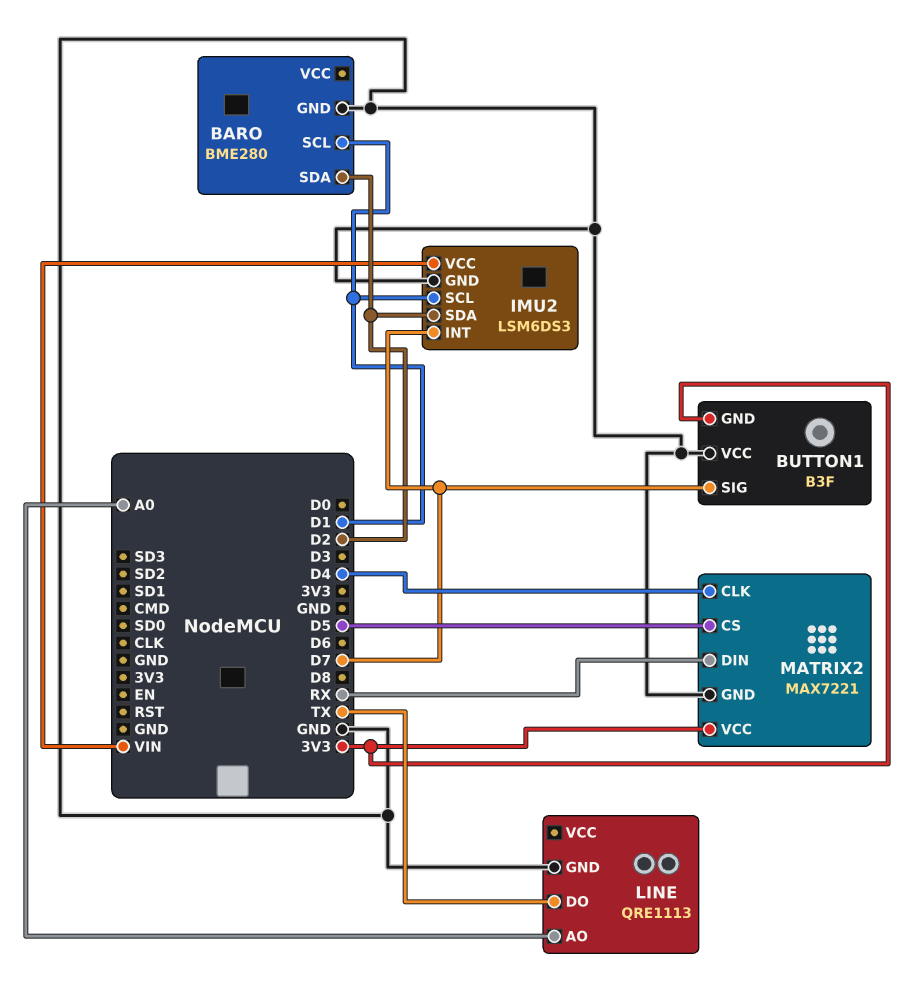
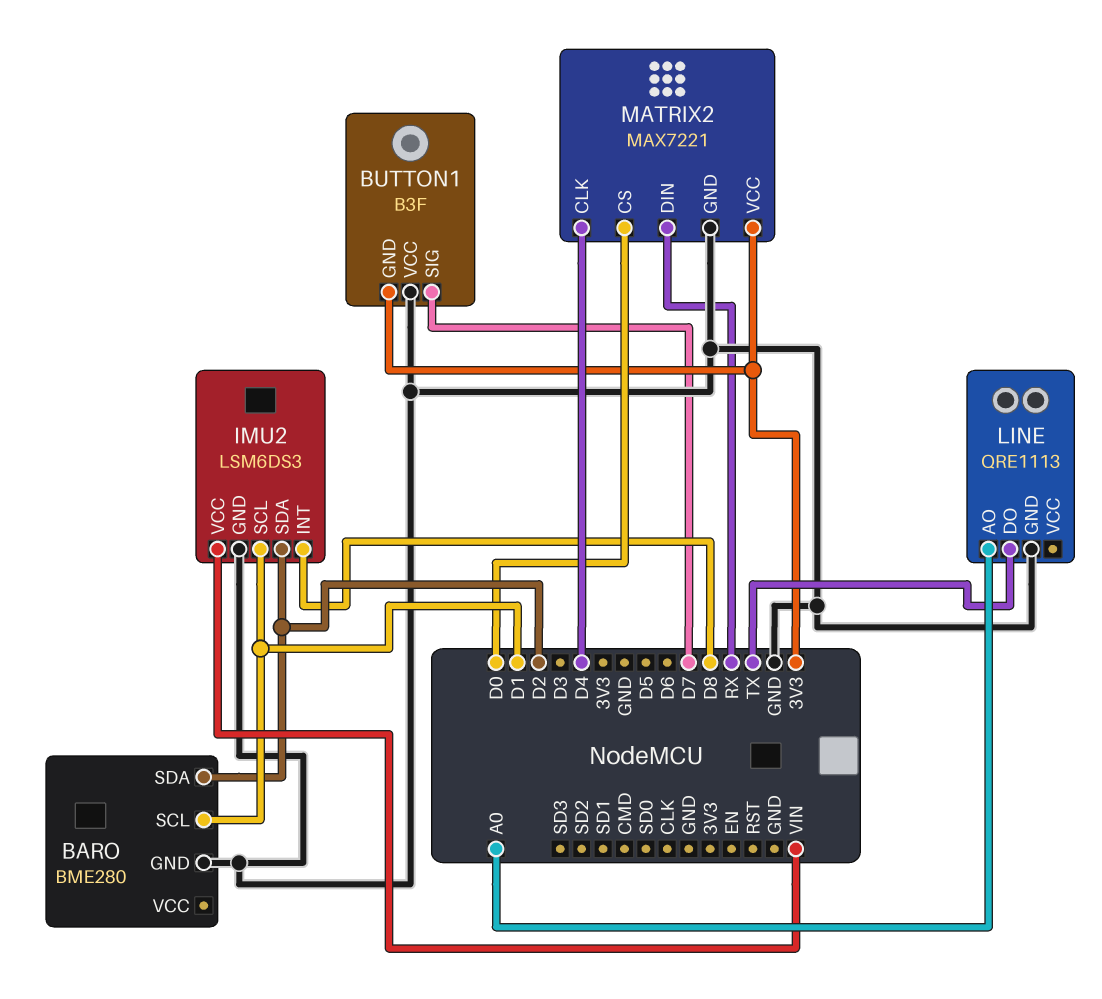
IMU2 pin INT: D7 -> D8
MATRIX2 pin CS: D5 -> D0

